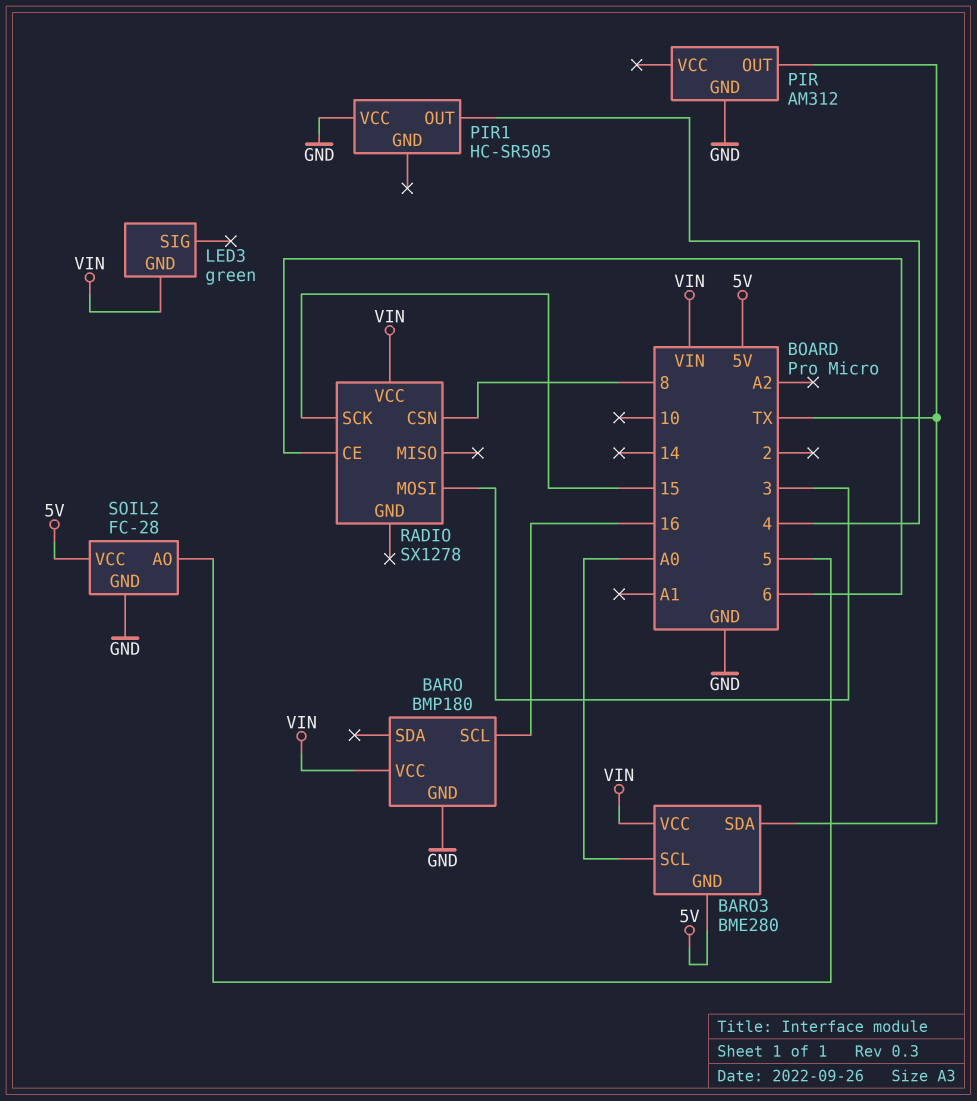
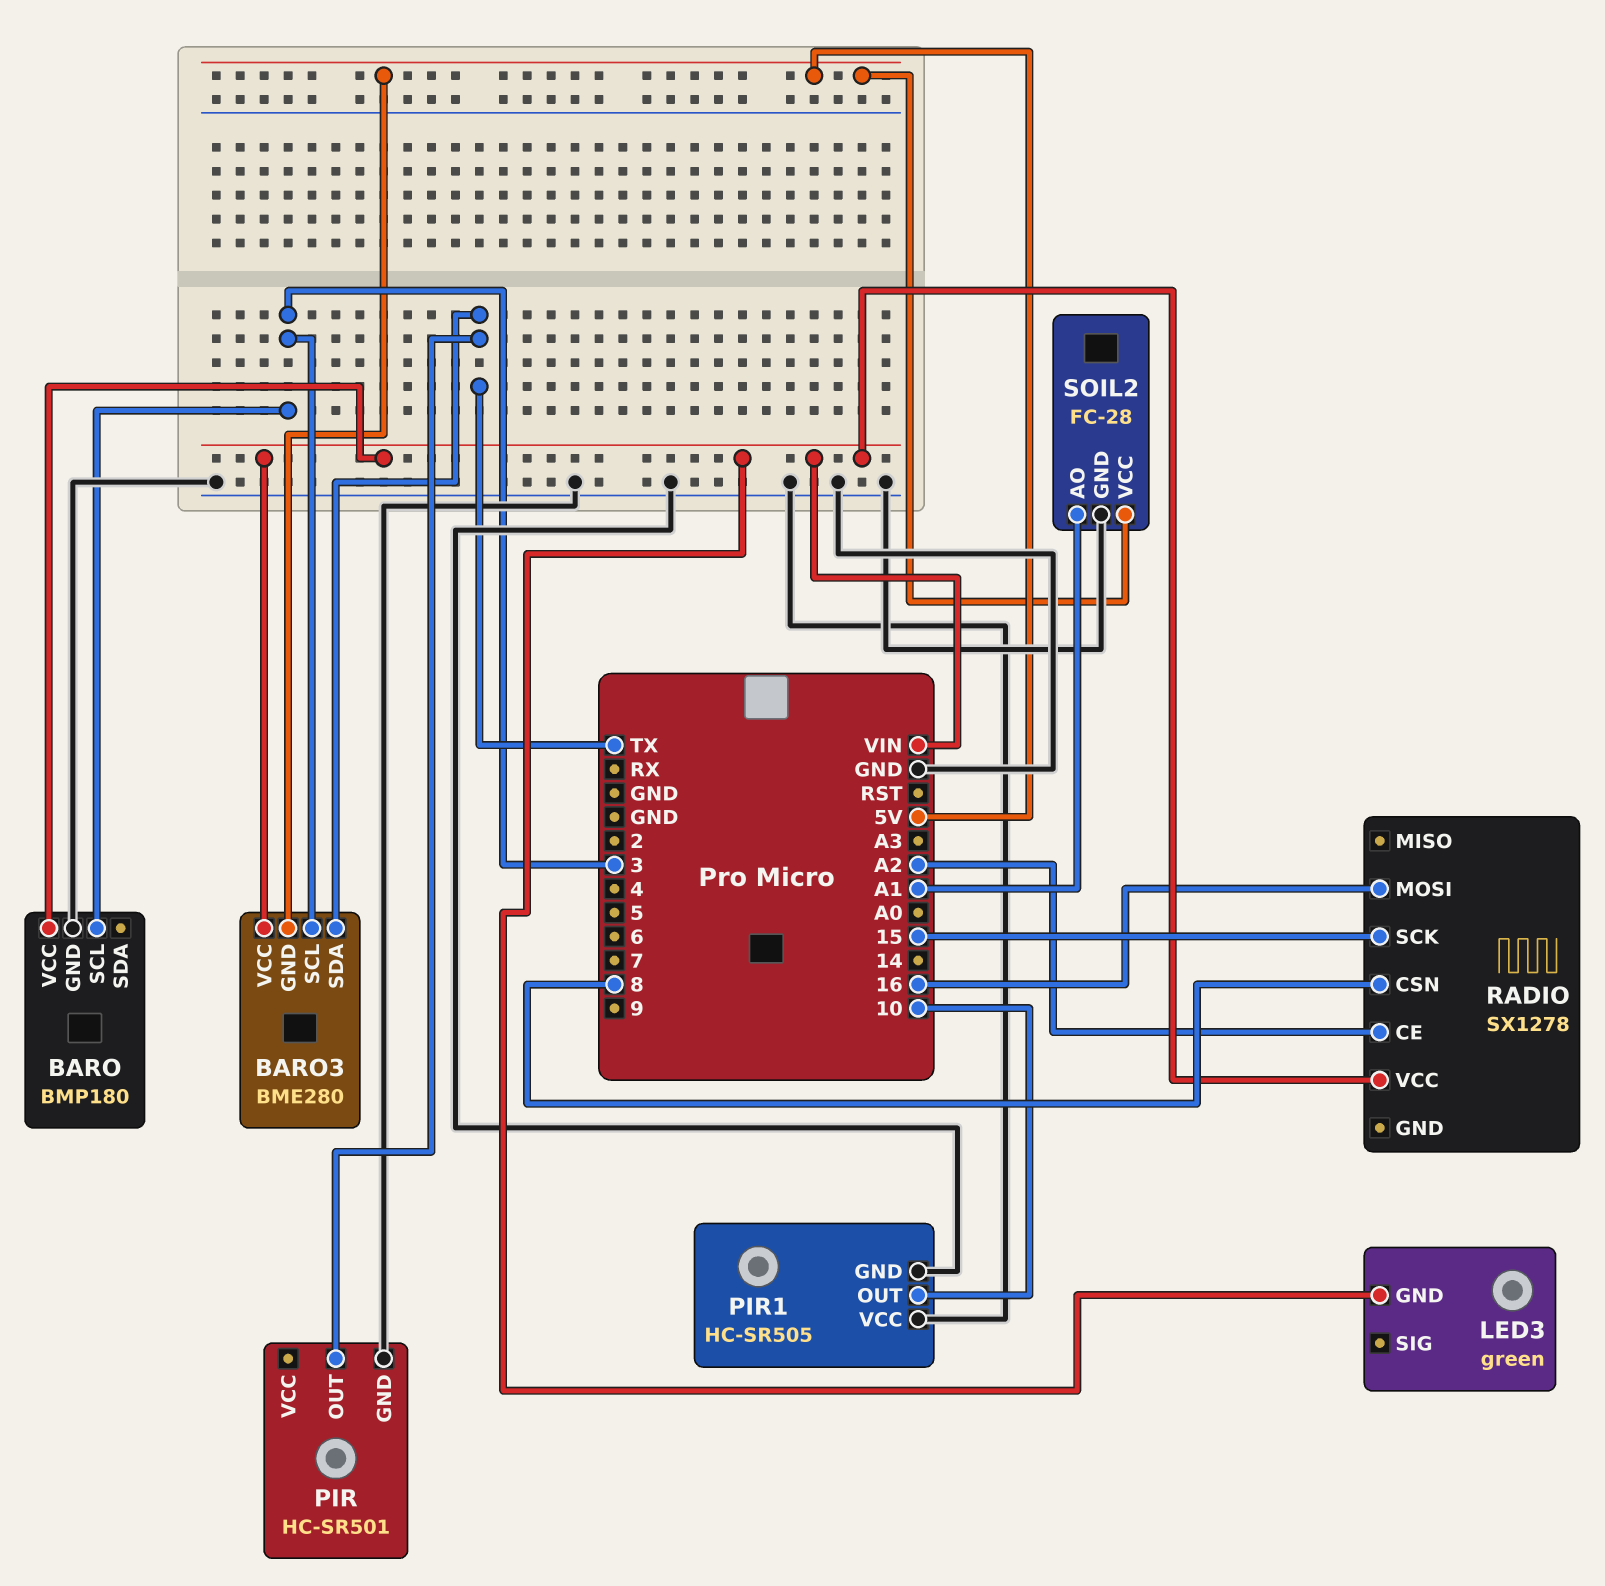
BARO pin SCL: 16 -> 3
BARO3 pin SCL: A0 -> 3
PIR: AM312 -> HC-SR501
PIR1 pin GND: none -> GND
PIR1 pin OUT: 4 -> 10
RADIO pin CE: 6 -> A2
RADIO pin MOSI: 3 -> 16
SOIL2 pin AO: 5 -> A1

